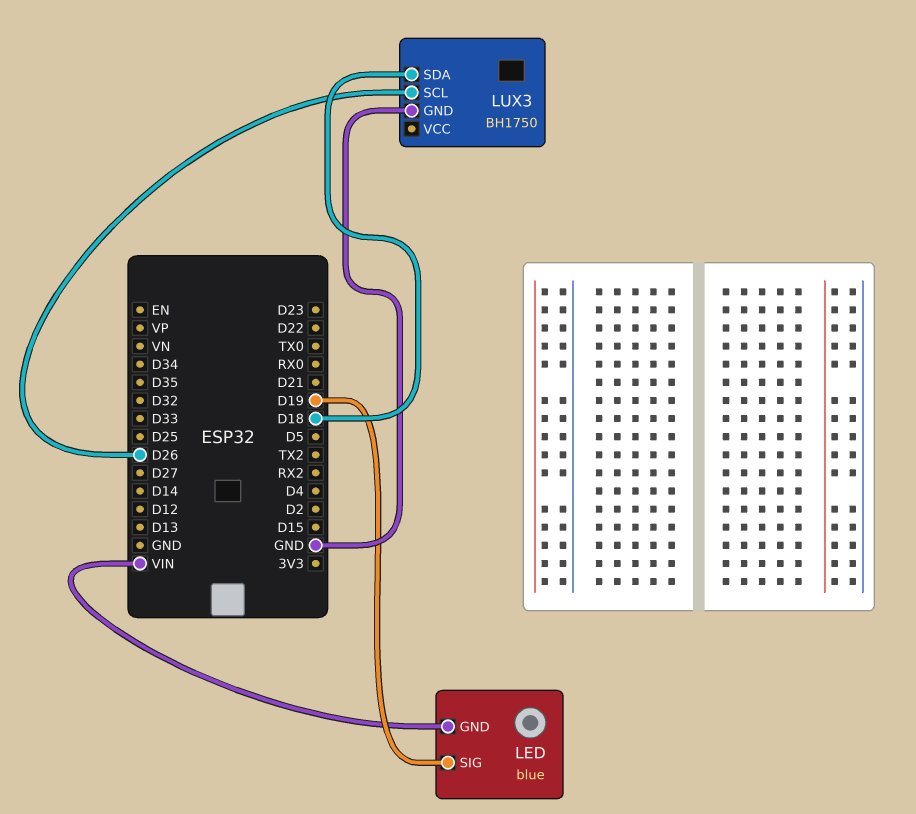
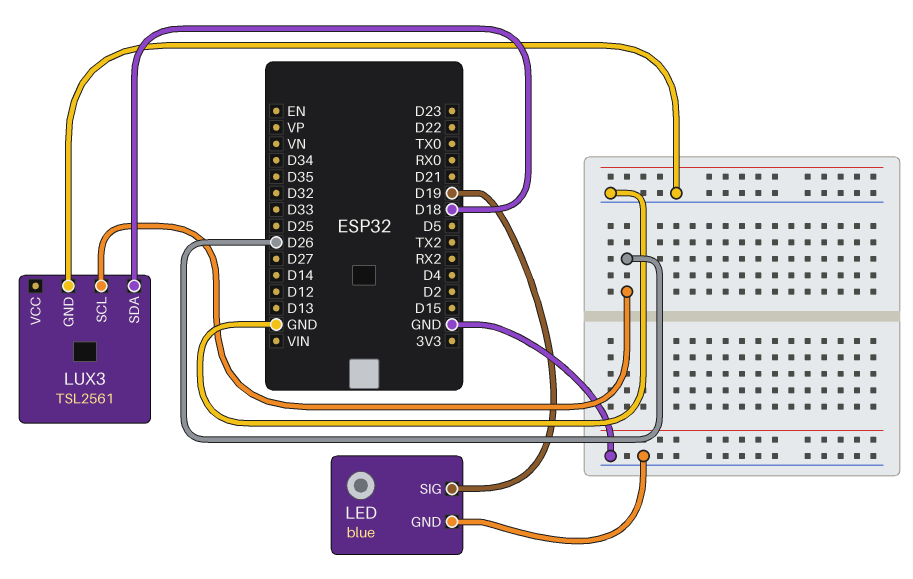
LED pin GND: VIN -> GND
LUX3: BH1750 -> TSL2561

